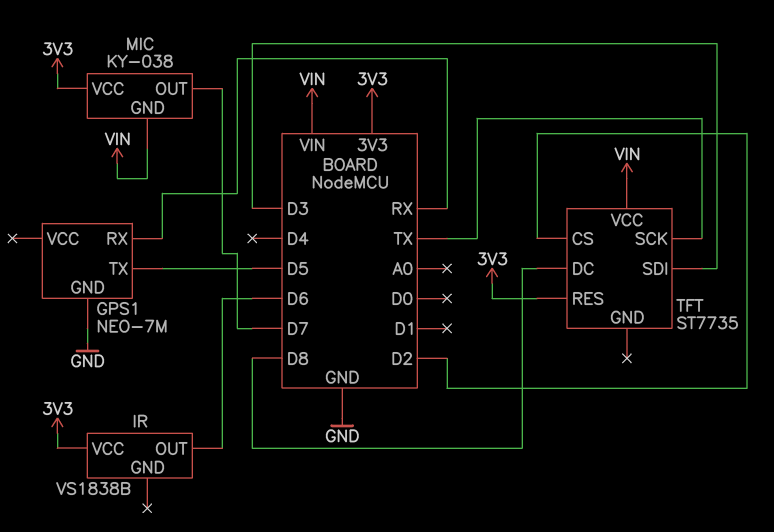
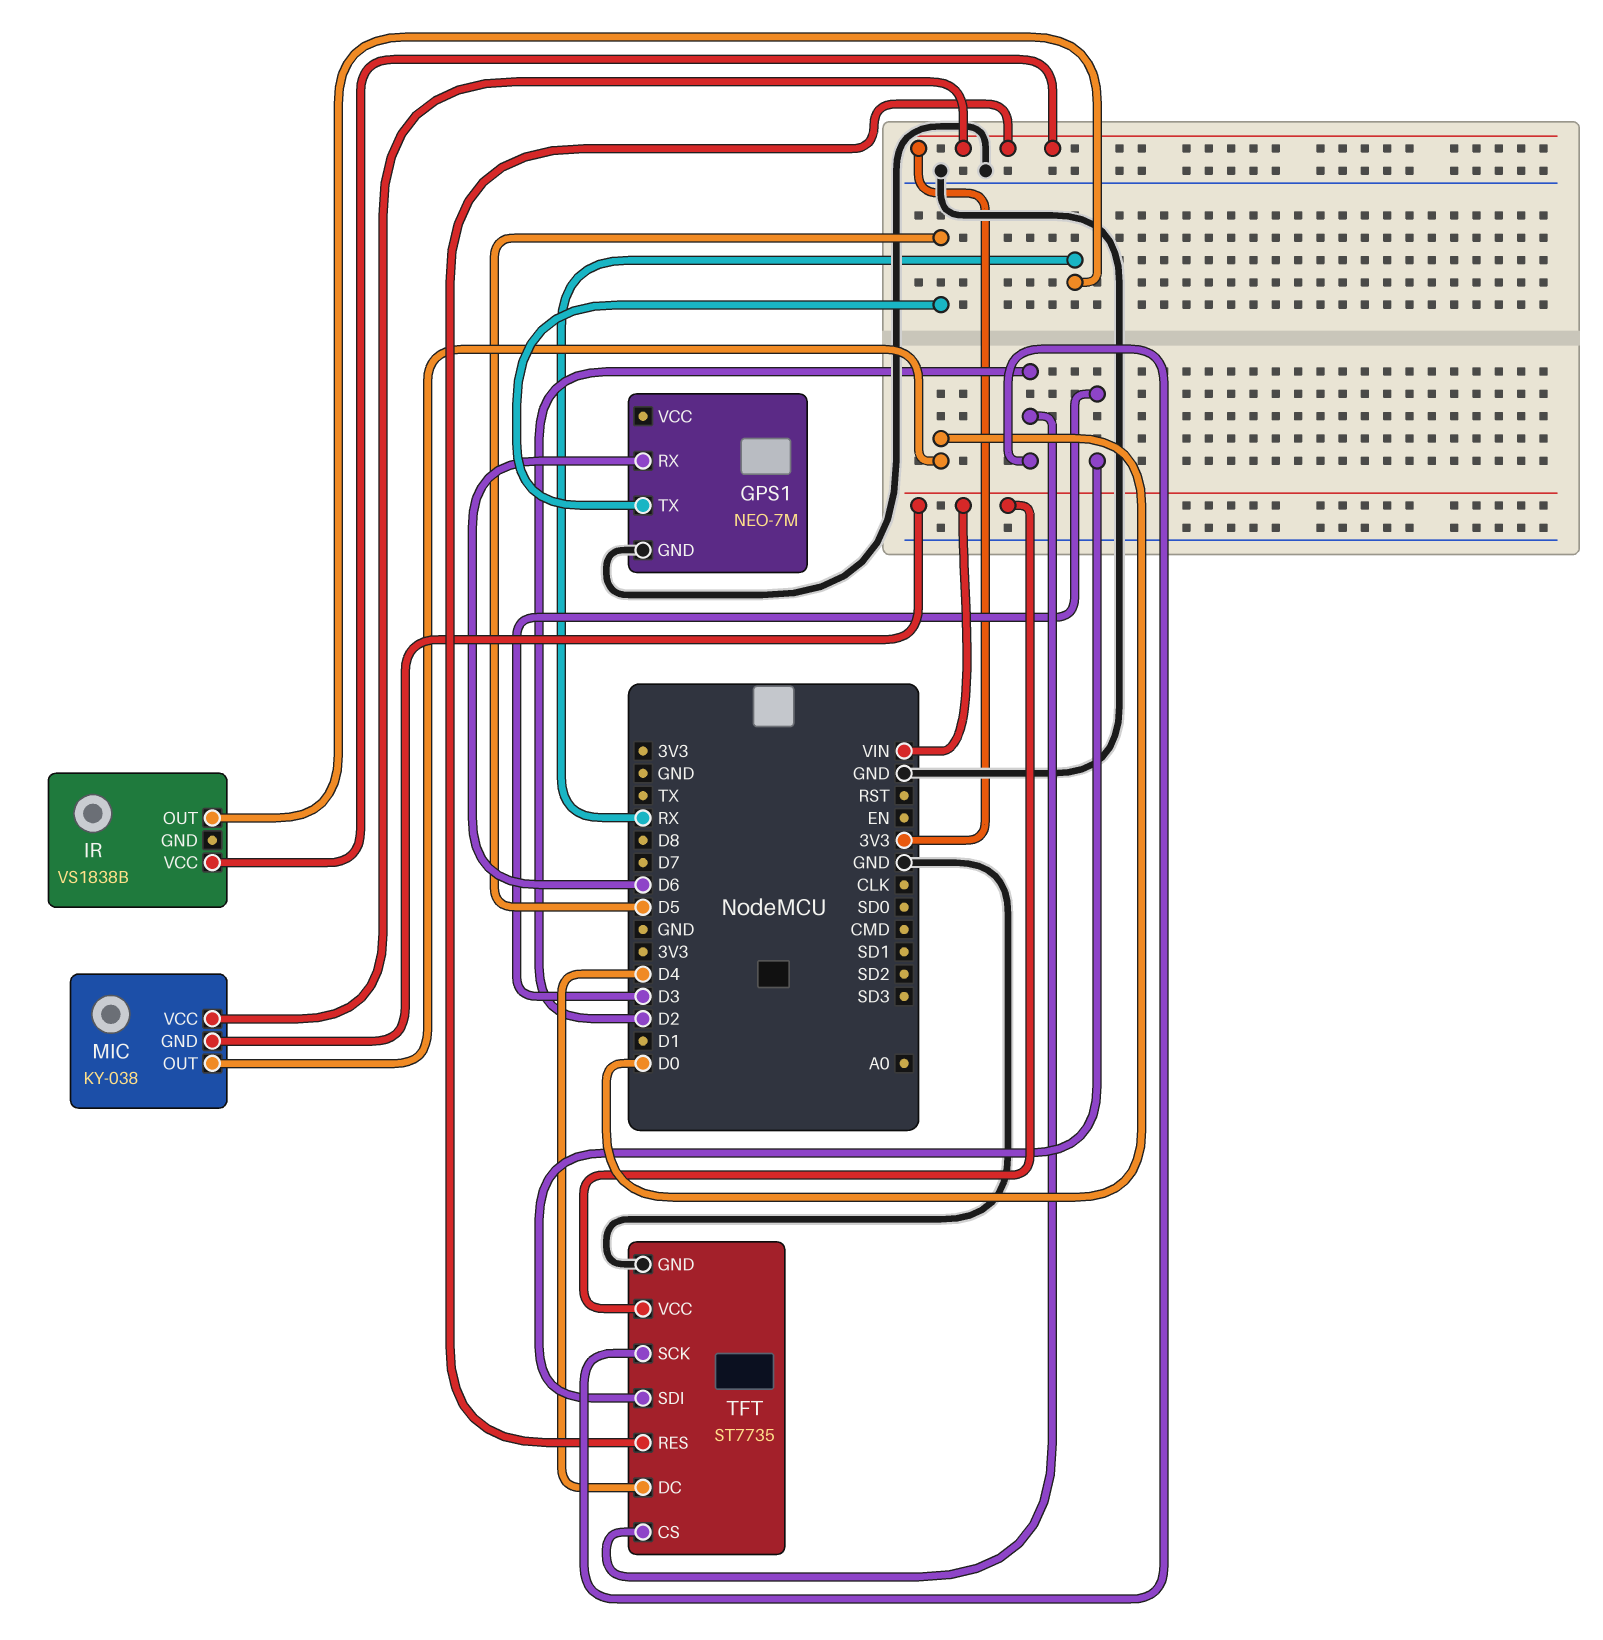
GPS1 pin RX: RX -> D6
IR pin OUT: D6 -> RX
MIC pin OUT: D7 -> D0
TFT pin DC: D8 -> D4
TFT pin GND: none -> GND
TFT pin SCK: TX -> D2

